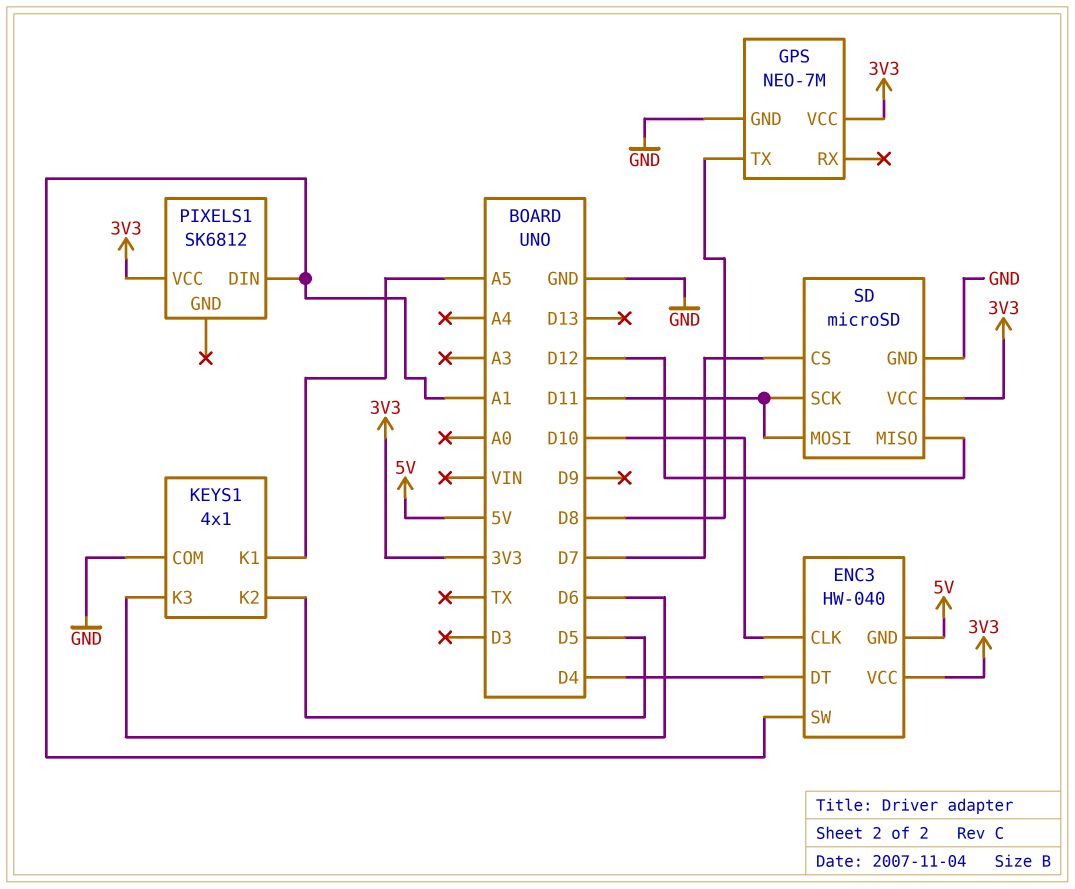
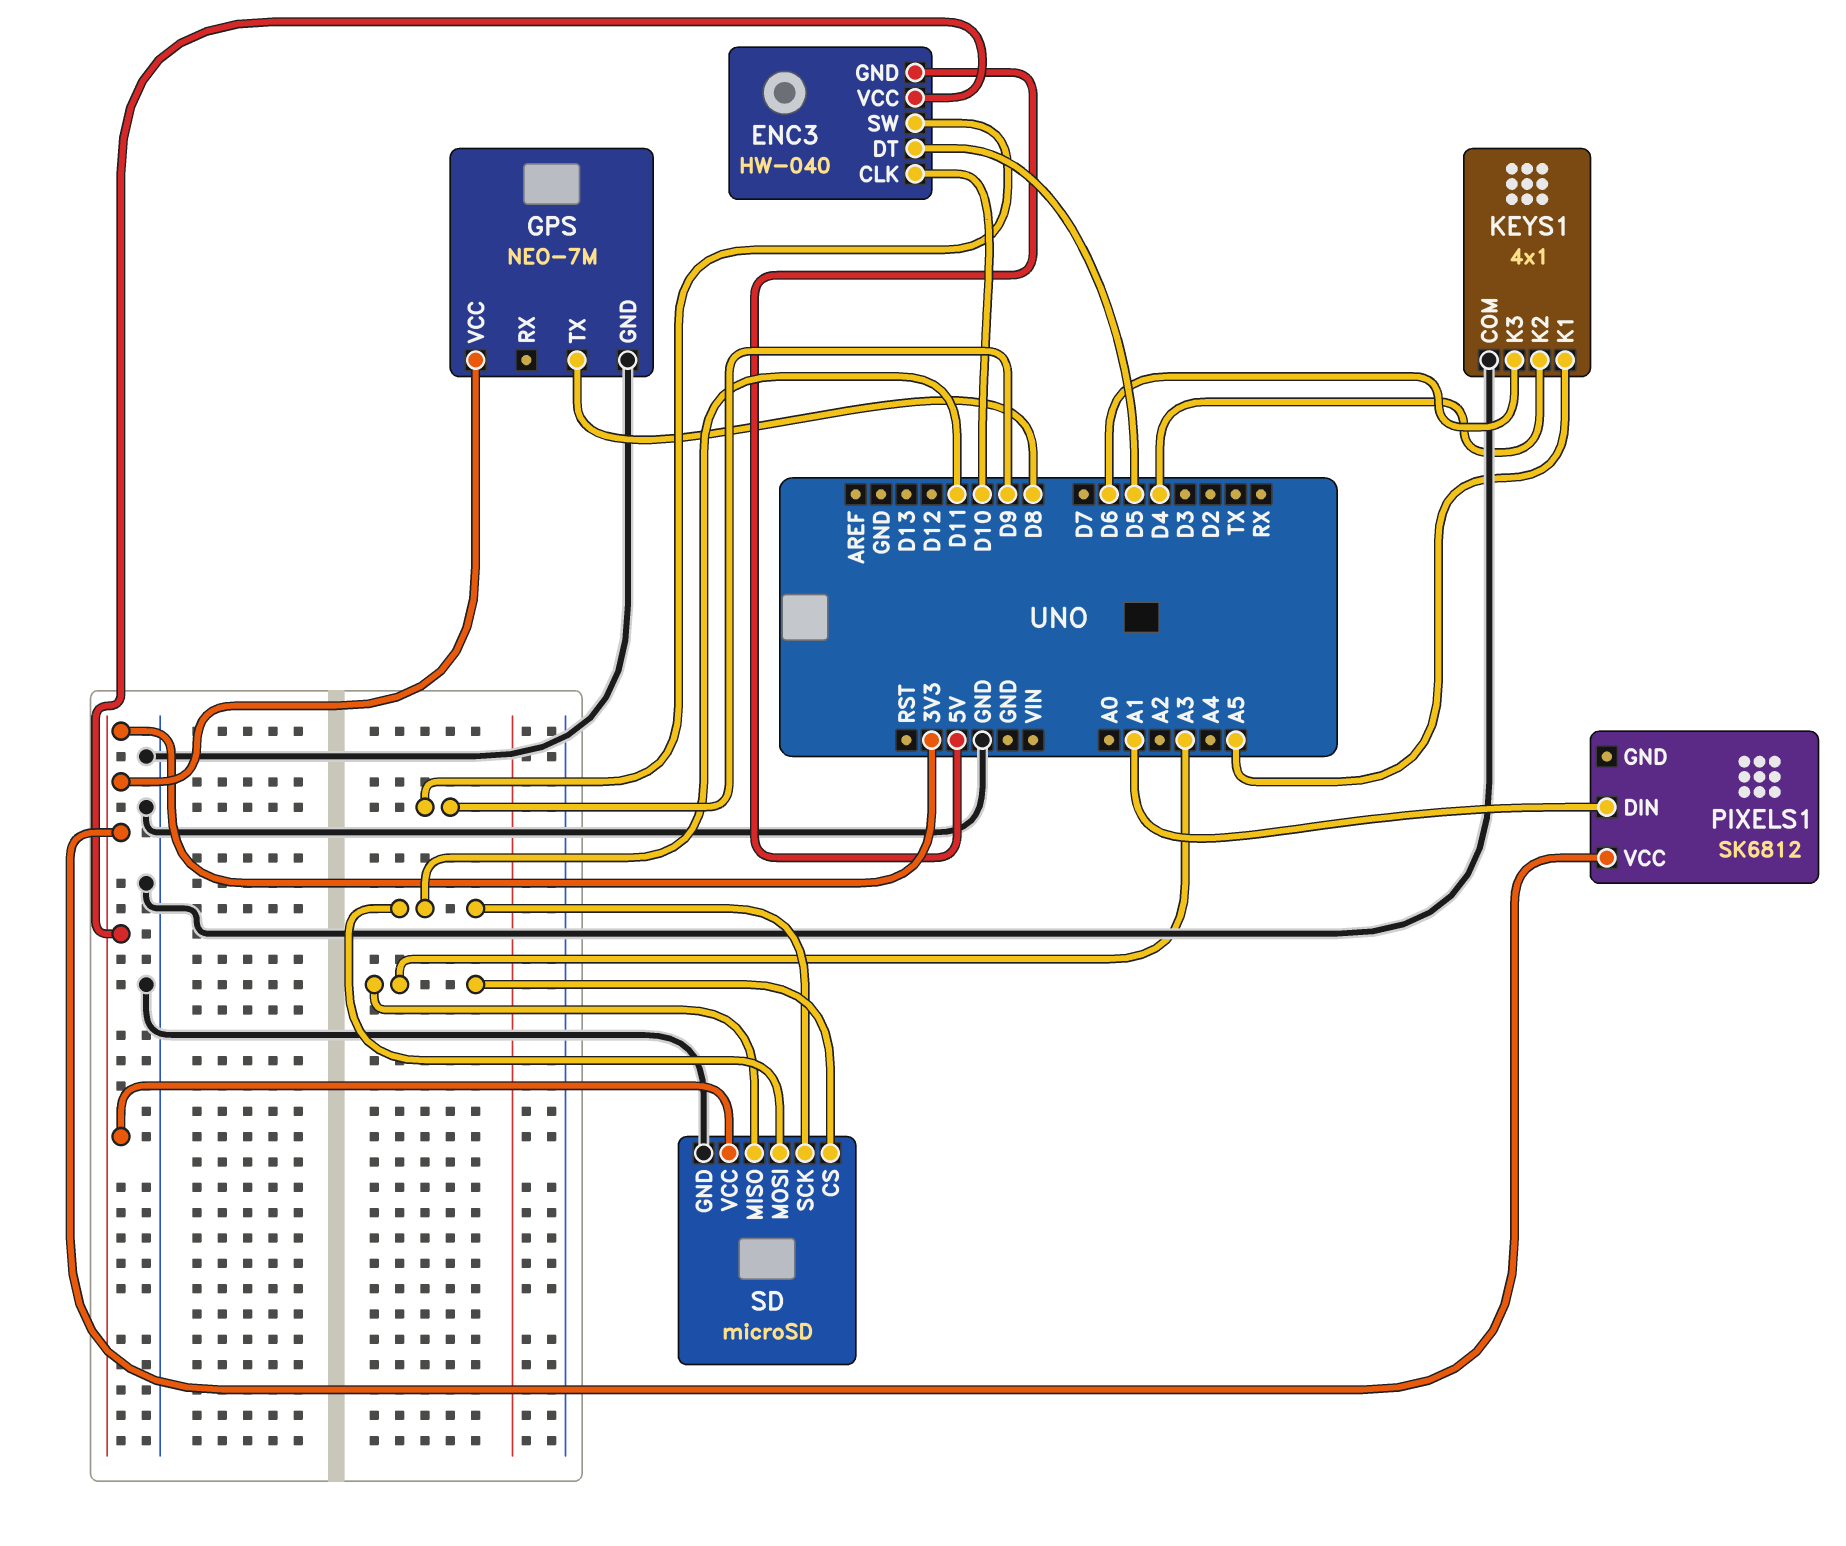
ENC3 pin DT: D4 -> D5
ENC3 pin SW: A1 -> D9
KEYS1 pin K2: D5 -> D4
SD pin CS: D7 -> A3
SD pin MISO: D12 -> A3

